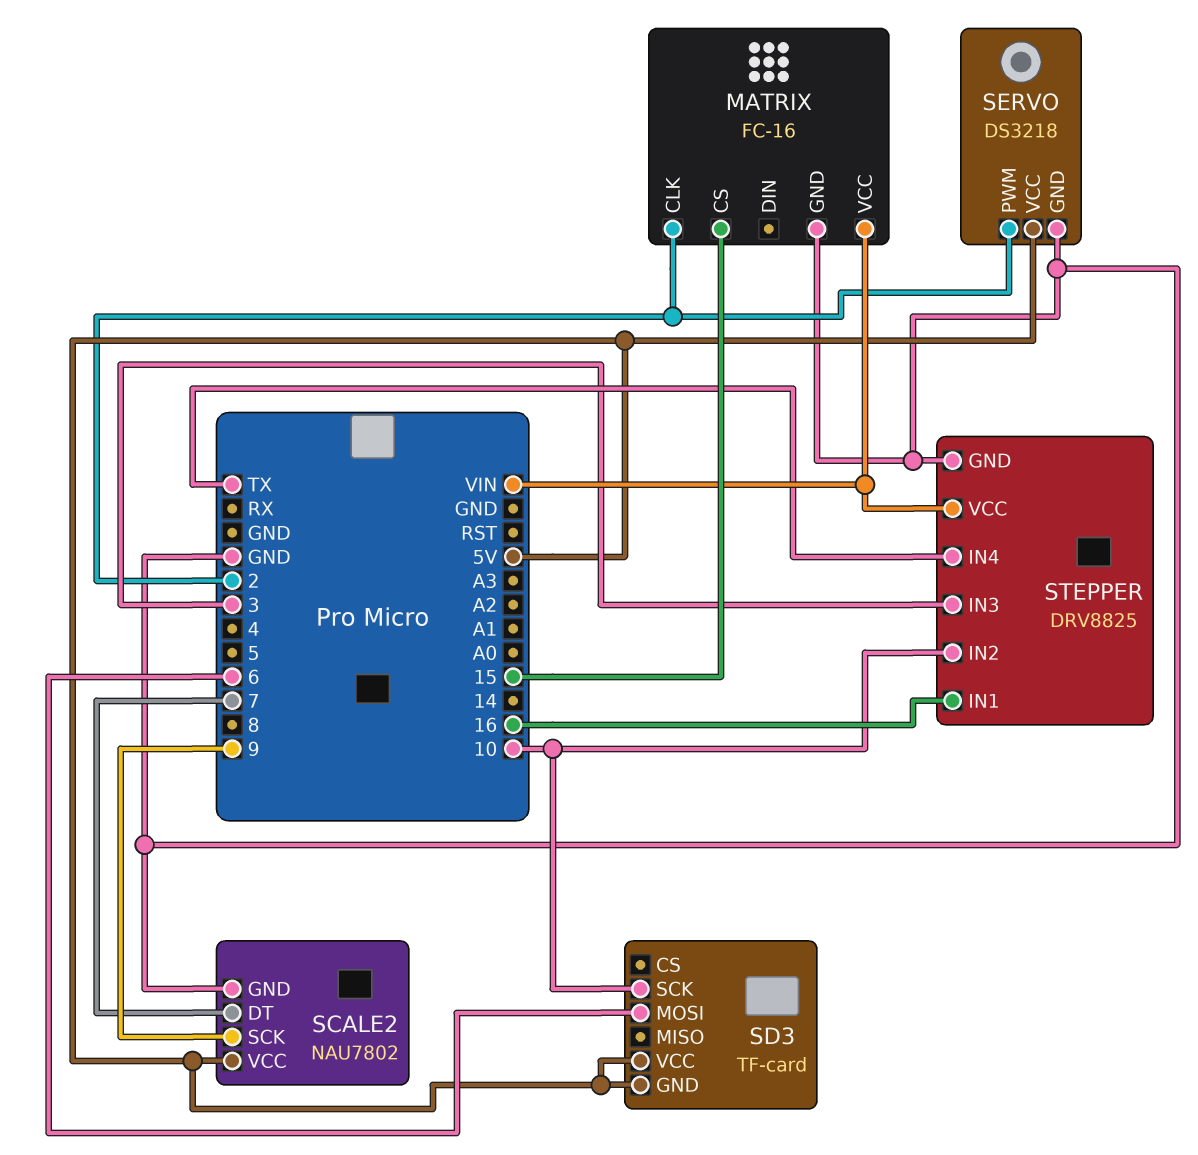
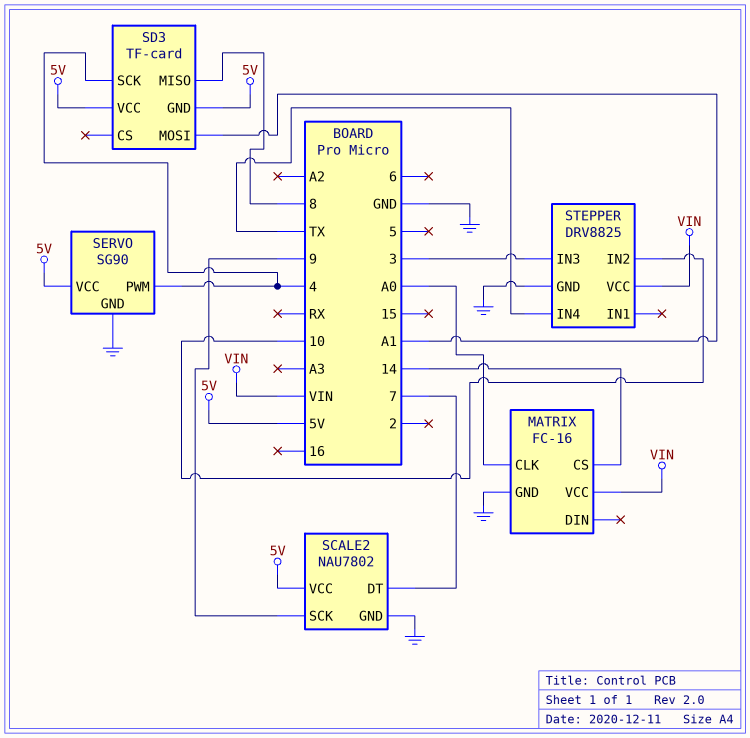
MATRIX pin CLK: 2 -> A0
MATRIX pin CS: 15 -> 14
SD3 pin MISO: none -> 8
SD3 pin MOSI: 6 -> A1
SD3 pin SCK: 10 -> 4
SERVO: DS3218 -> SG90
SERVO pin PWM: 2 -> 4
STEPPER pin IN1: 16 -> none

